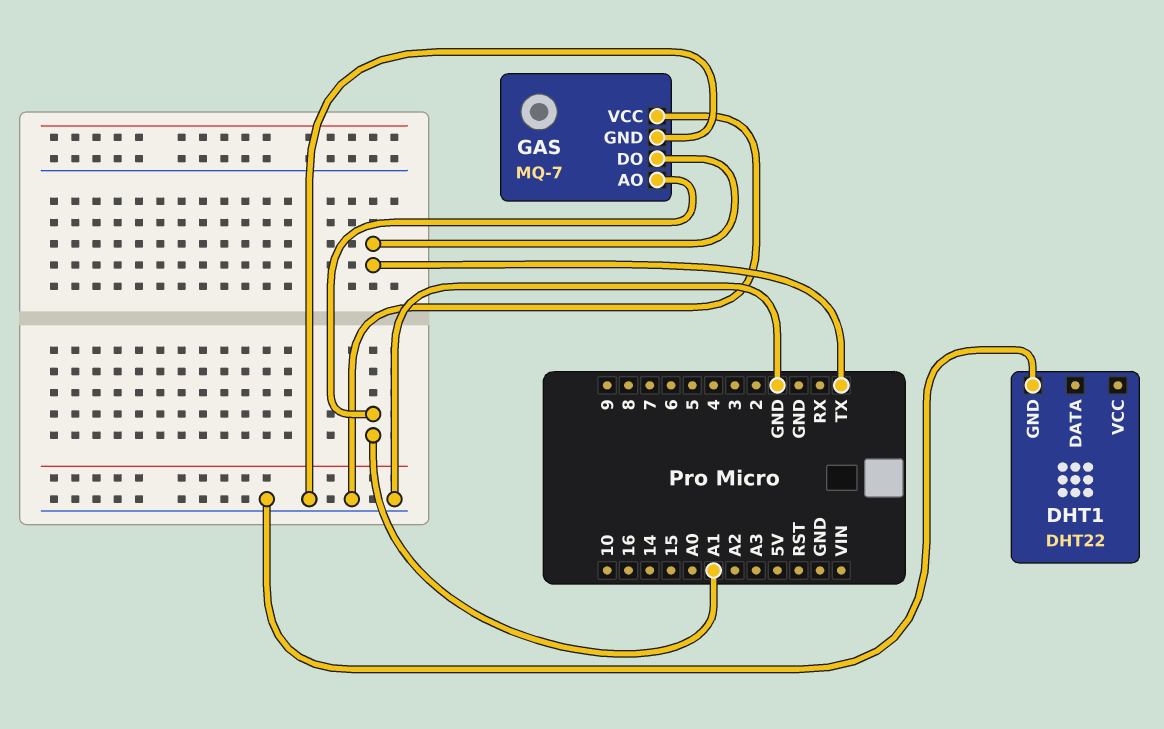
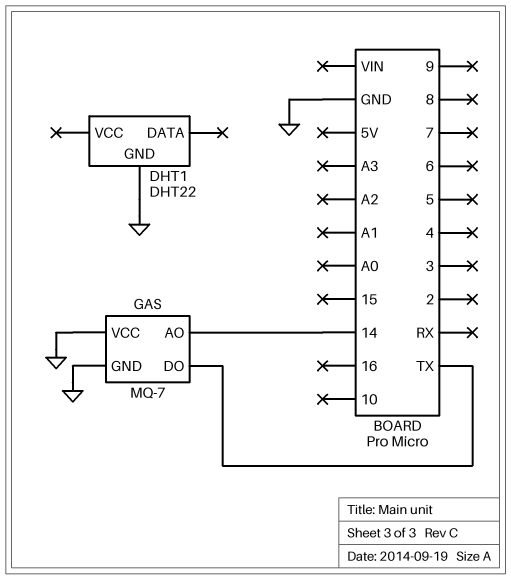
GAS pin AO: A1 -> 14

